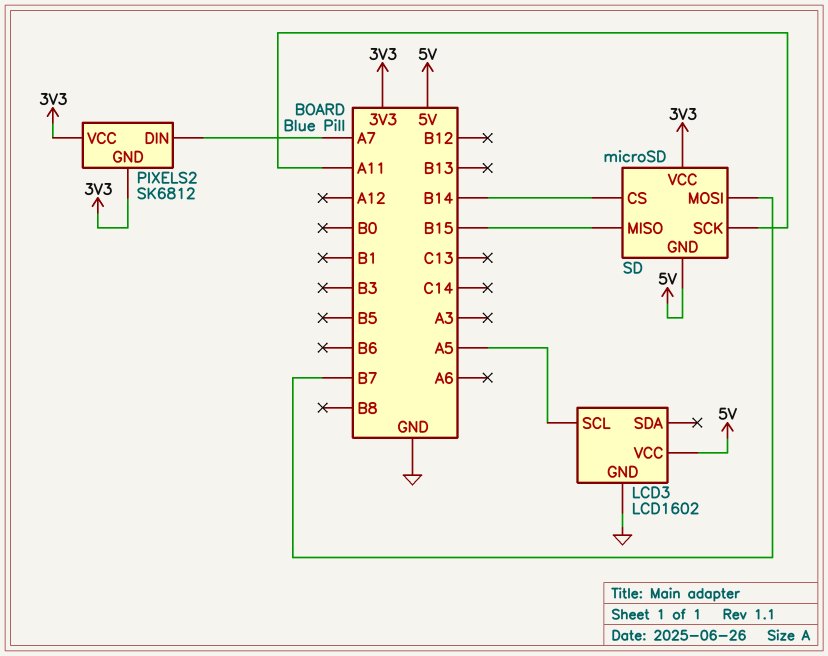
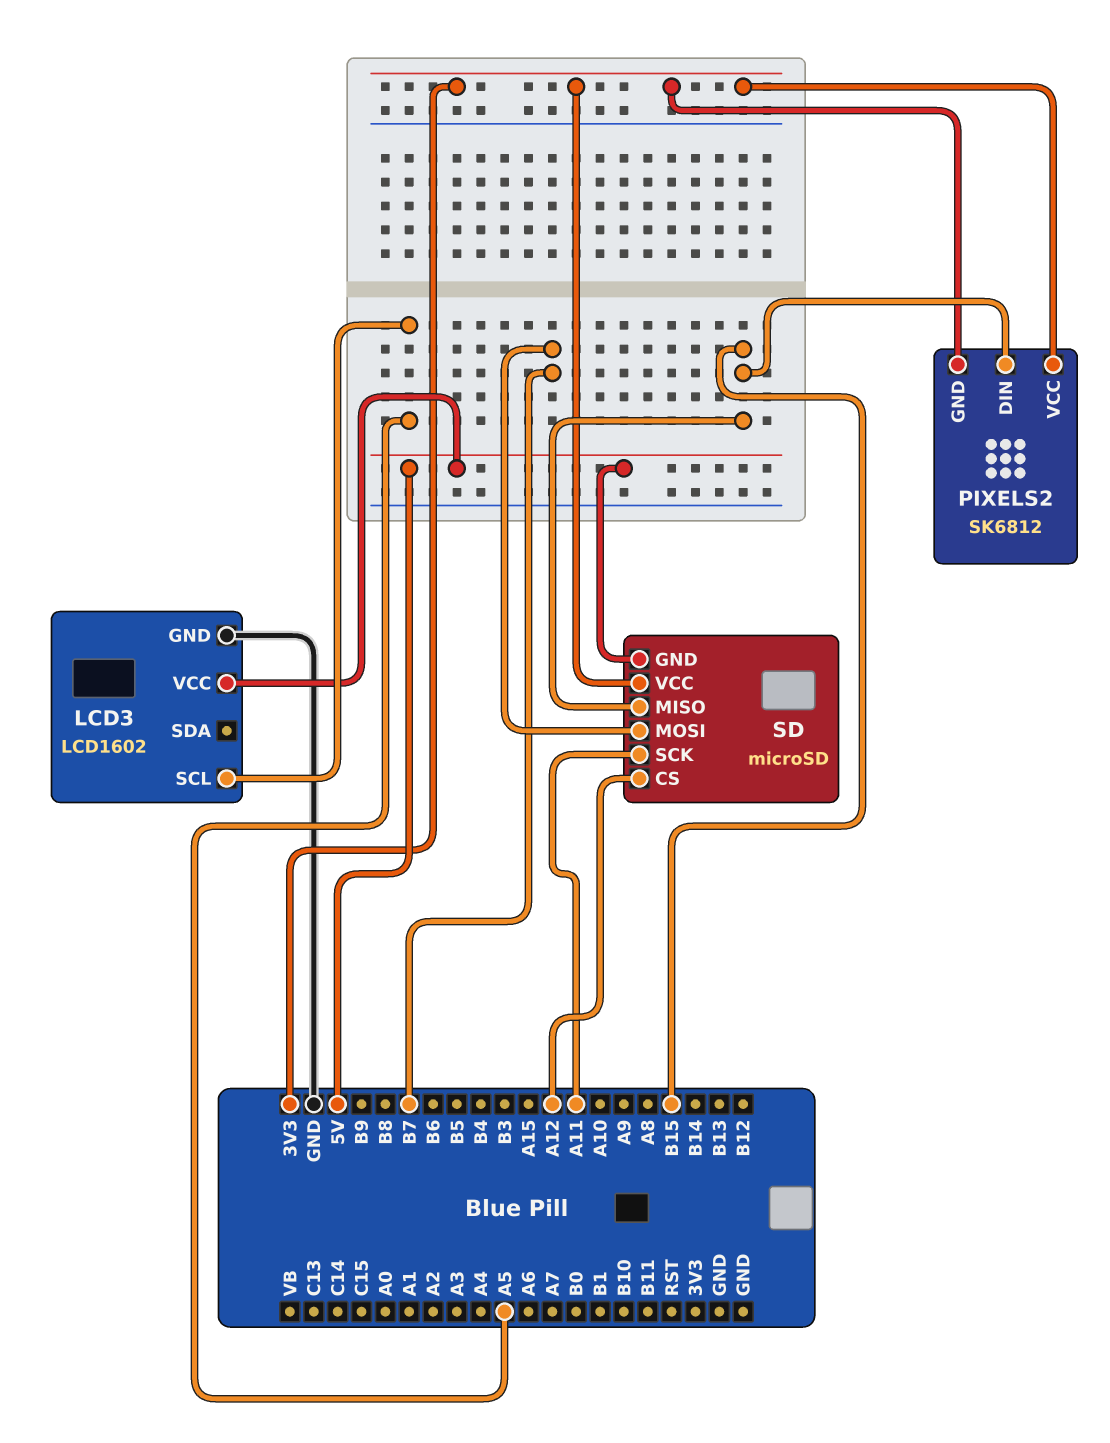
PIXELS2 pin DIN: A7 -> B15
SD pin CS: B14 -> A12

